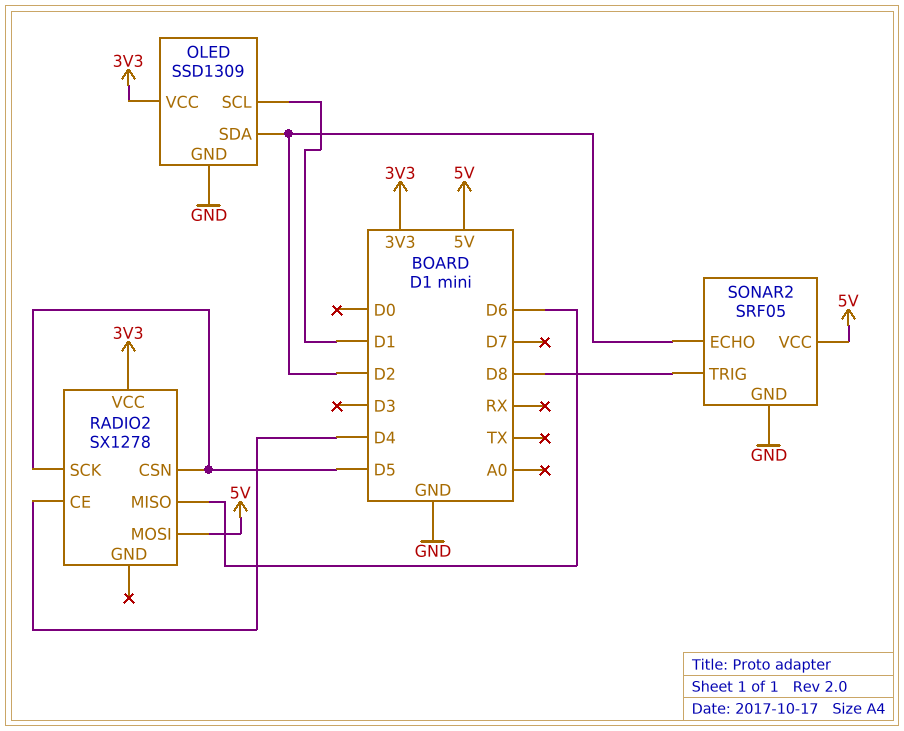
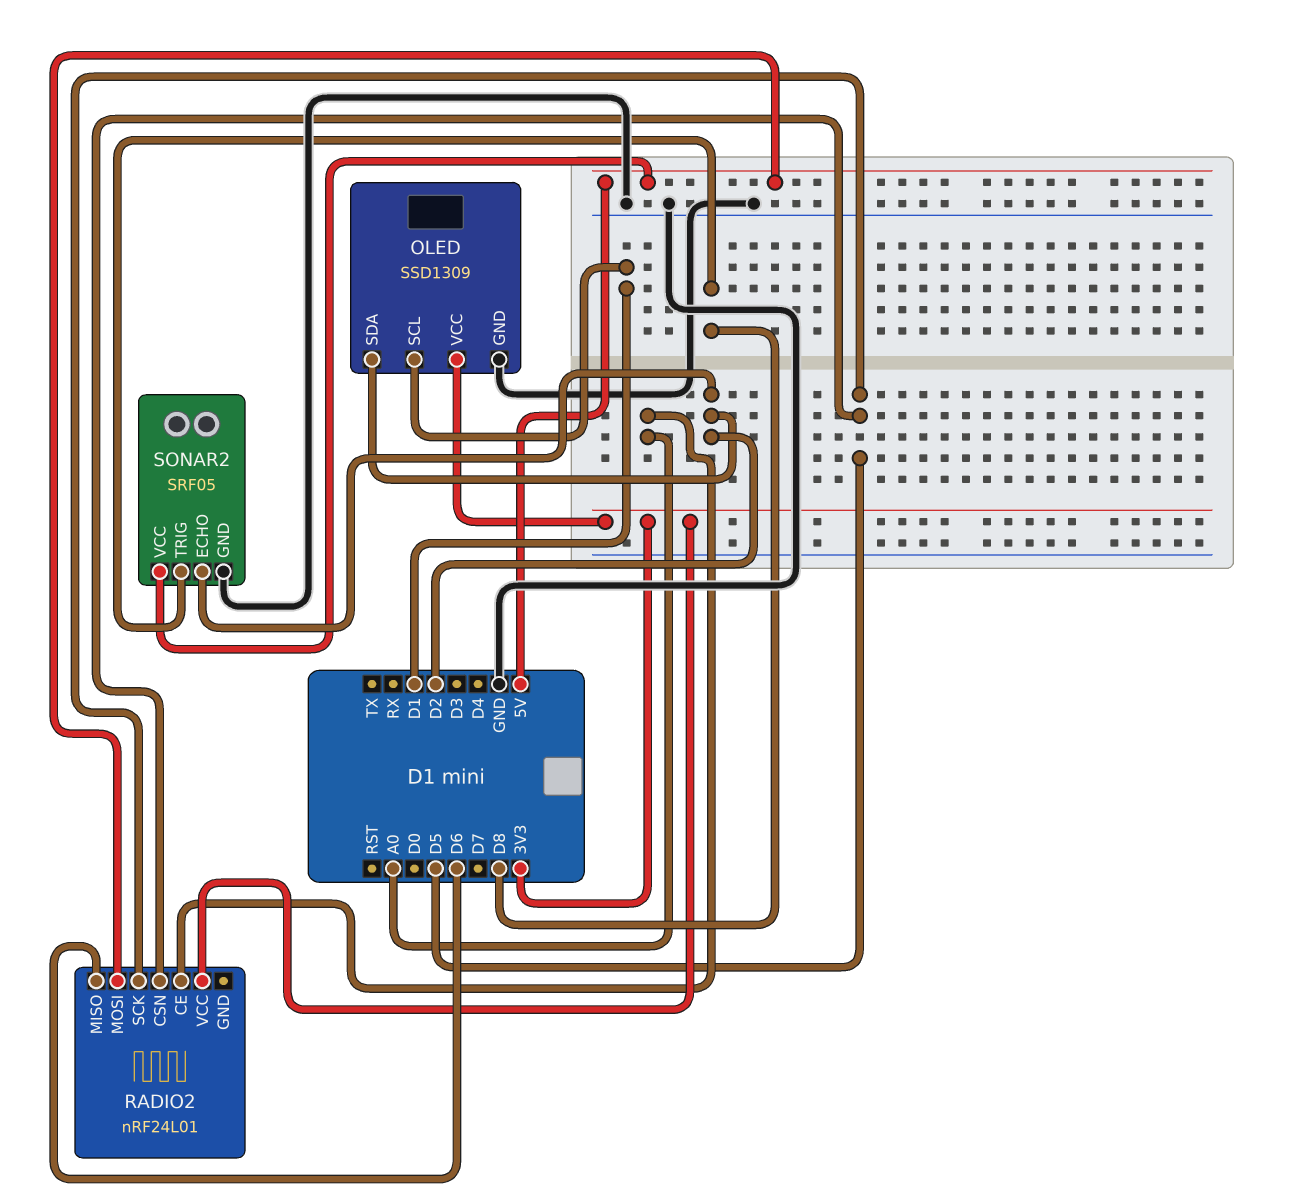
RADIO2: SX1278 -> nRF24L01
RADIO2 pin CE: D4 -> A0

